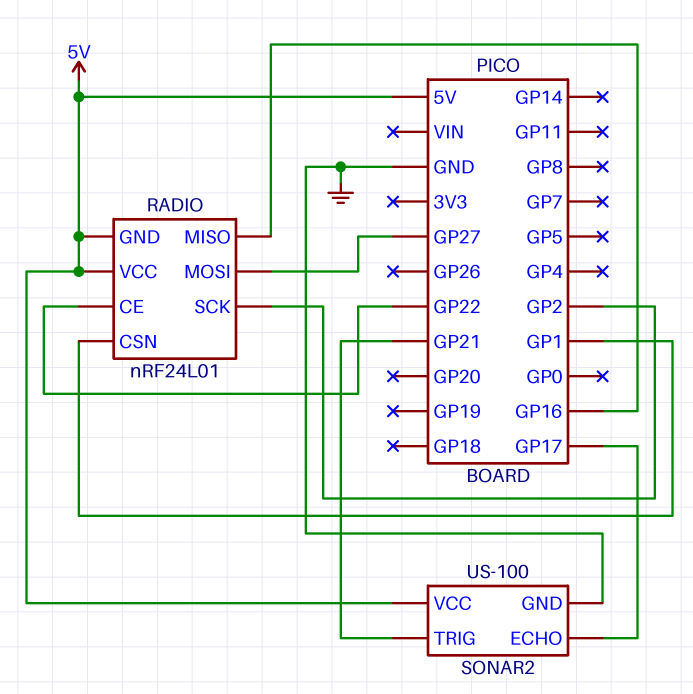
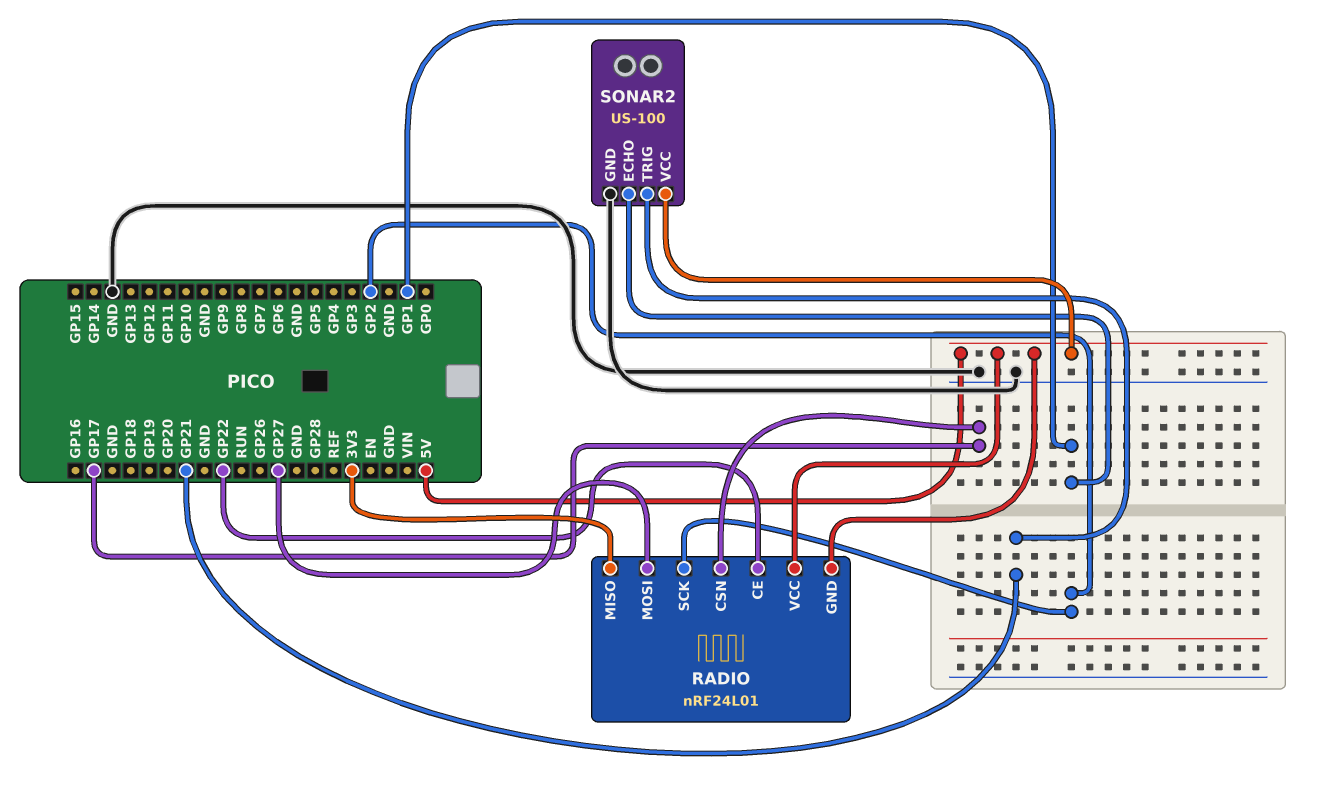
RADIO pin CSN: GP1 -> GP17
RADIO pin MISO: GP16 -> 3V3
SONAR2 pin ECHO: GP17 -> GP1

